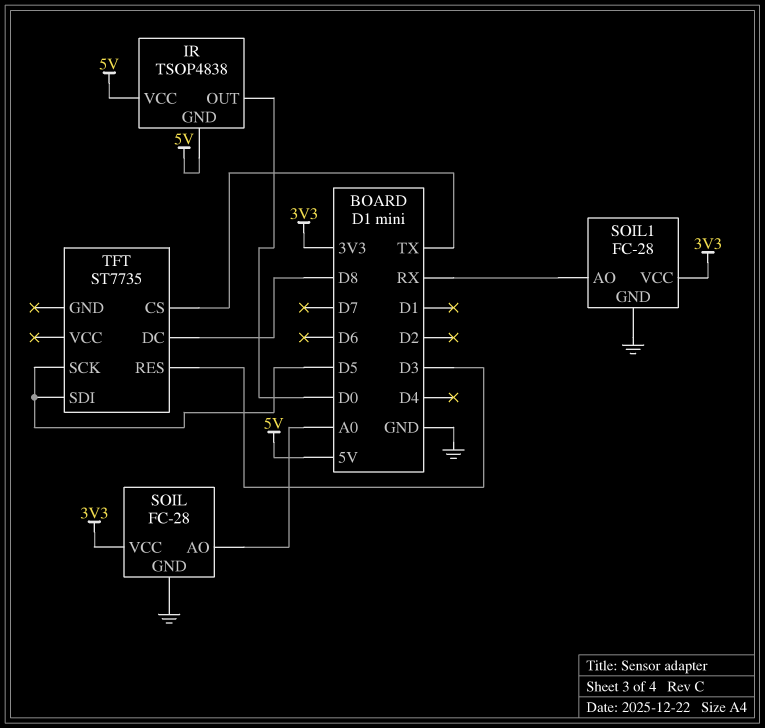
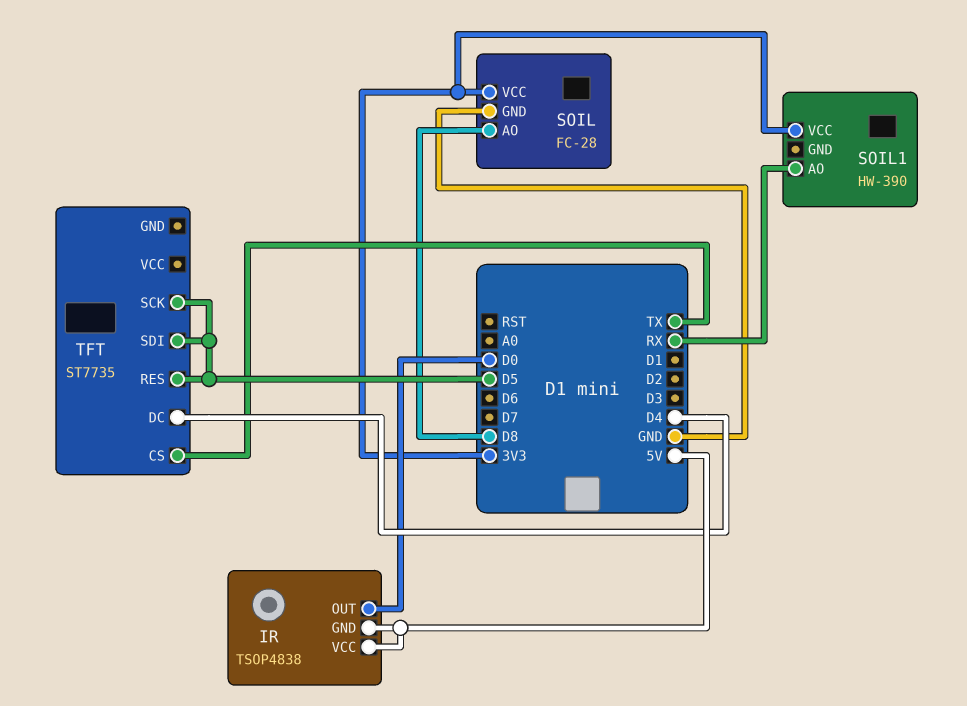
SOIL pin AO: A0 -> D8
SOIL1: FC-28 -> HW-390
SOIL1 pin GND: GND -> none
TFT pin DC: D8 -> D4
TFT pin RES: D3 -> D5

